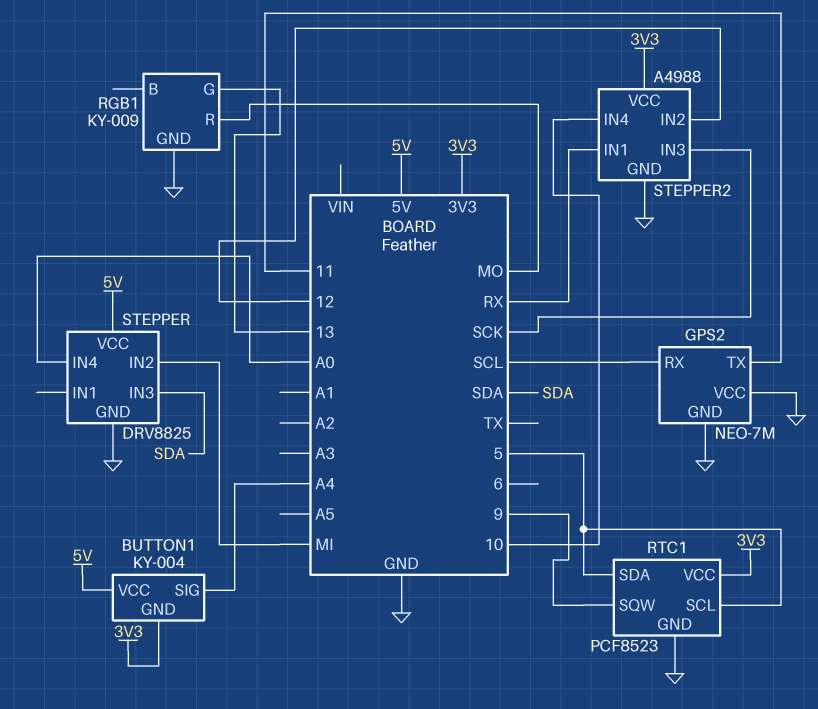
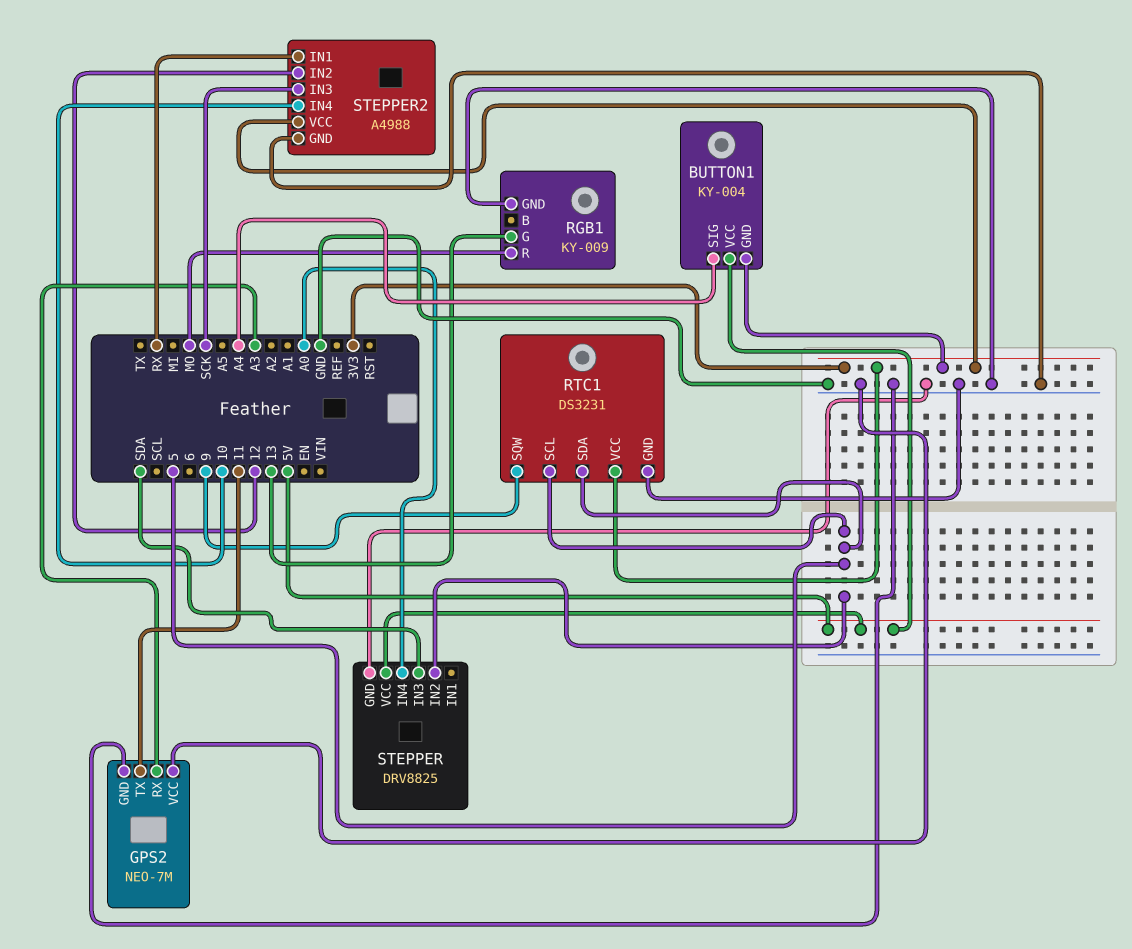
GPS2 pin RX: SCL -> A3
RTC1: PCF8523 -> DS3231
STEPPER pin IN2: MI -> 5

